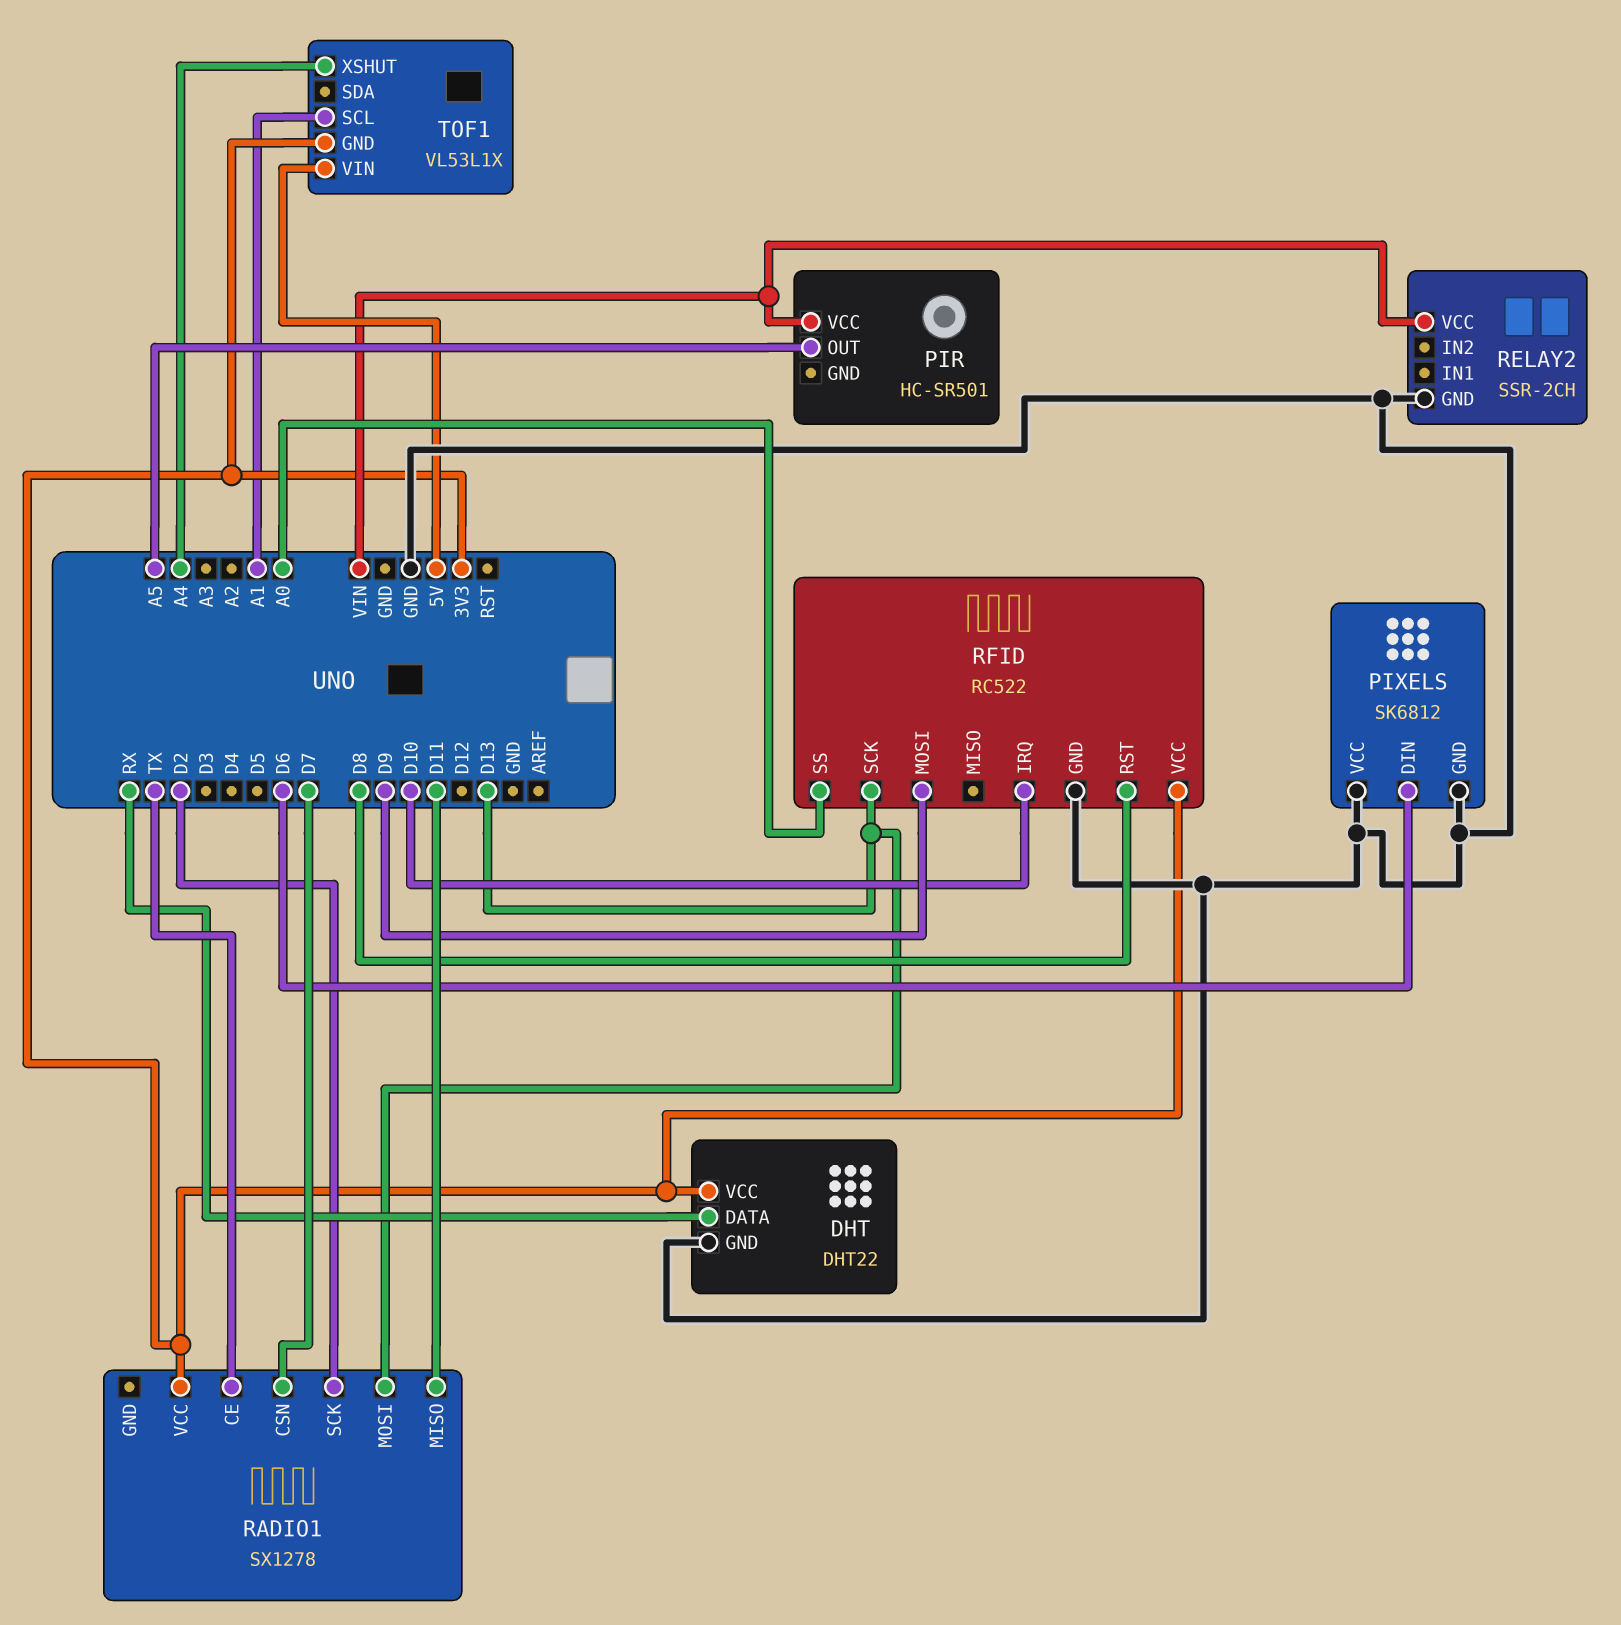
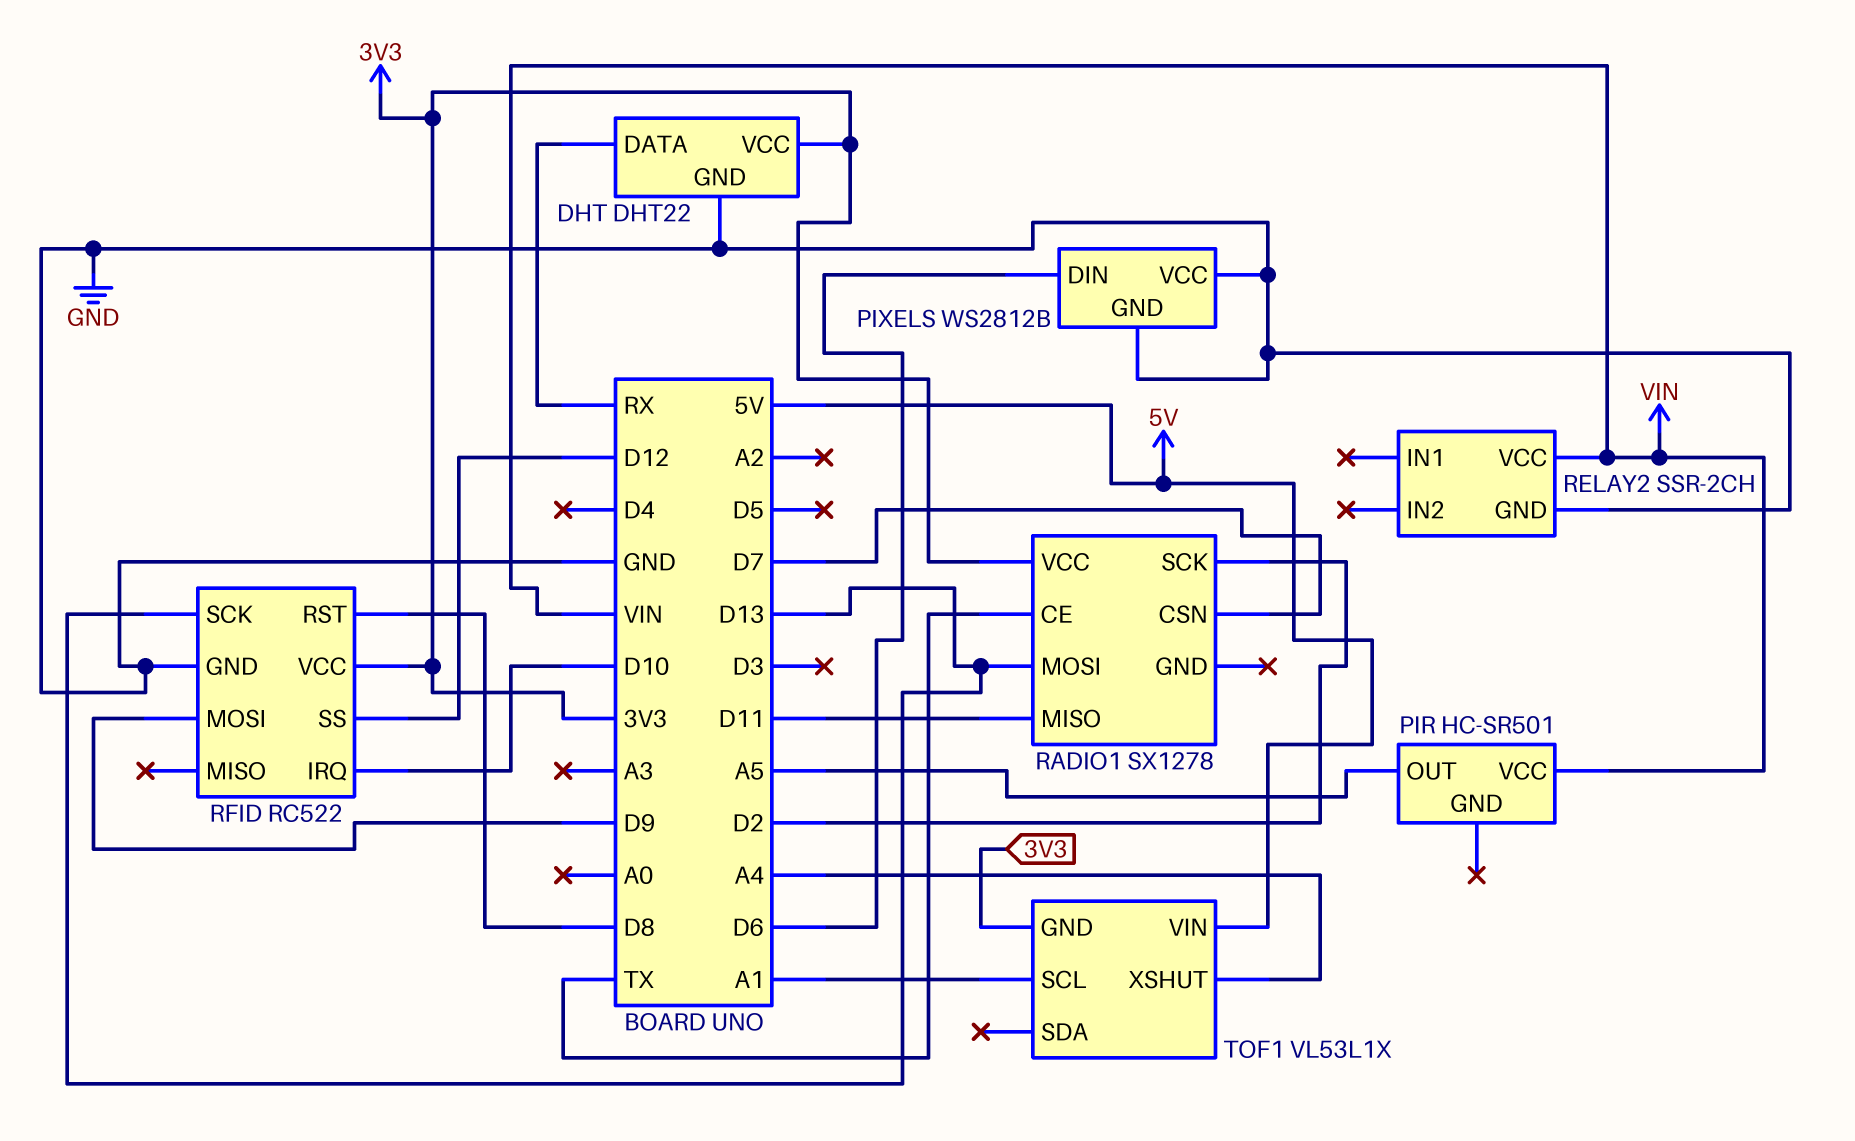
PIXELS: SK6812 -> WS2812B
RFID pin SS: A0 -> D12

